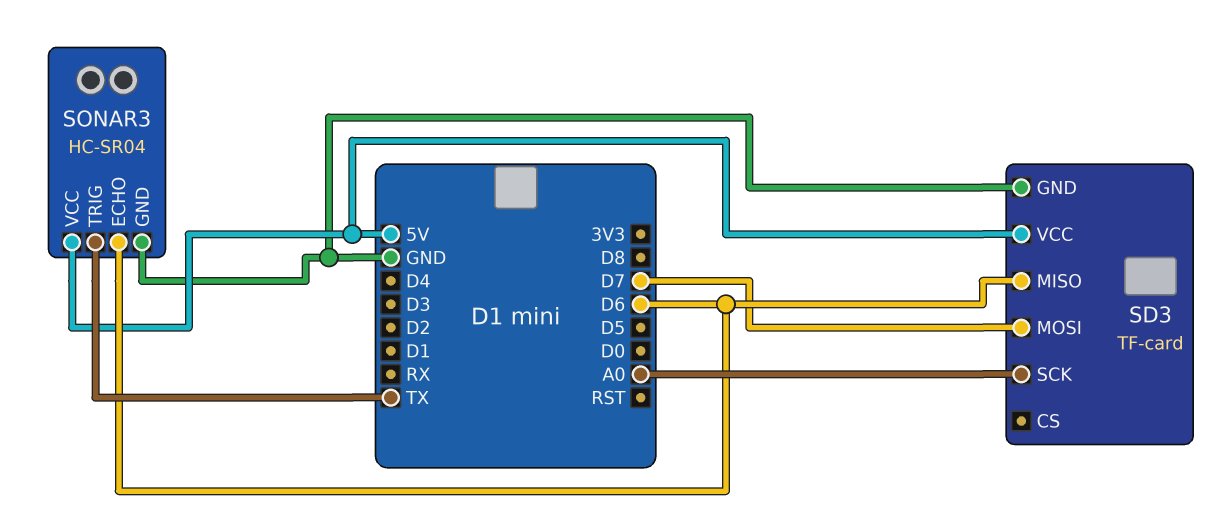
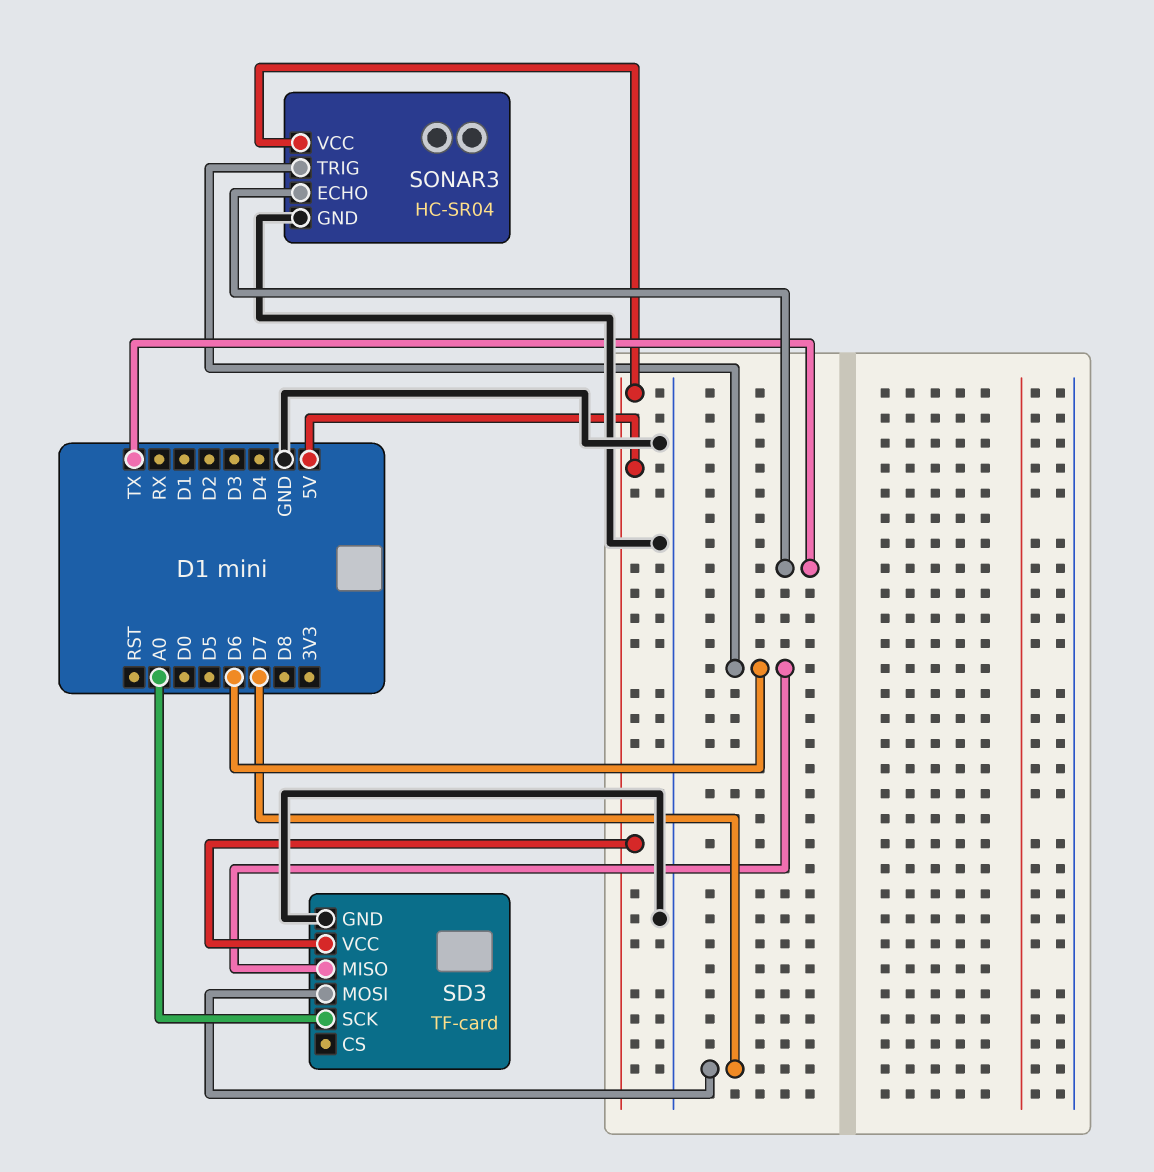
SONAR3 pin ECHO: D6 -> TX
SONAR3 pin TRIG: TX -> D6

